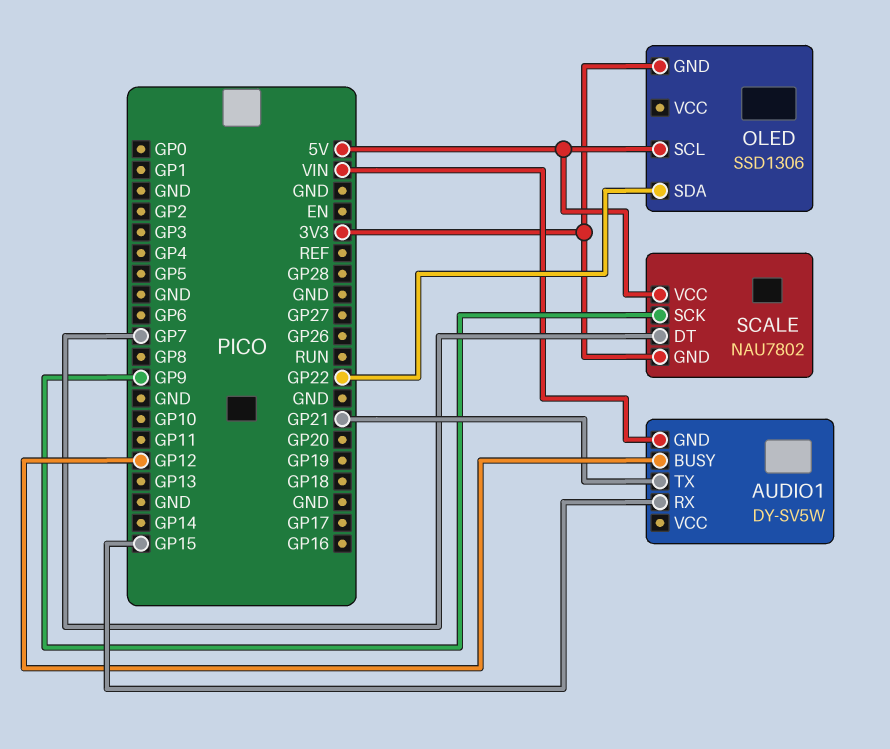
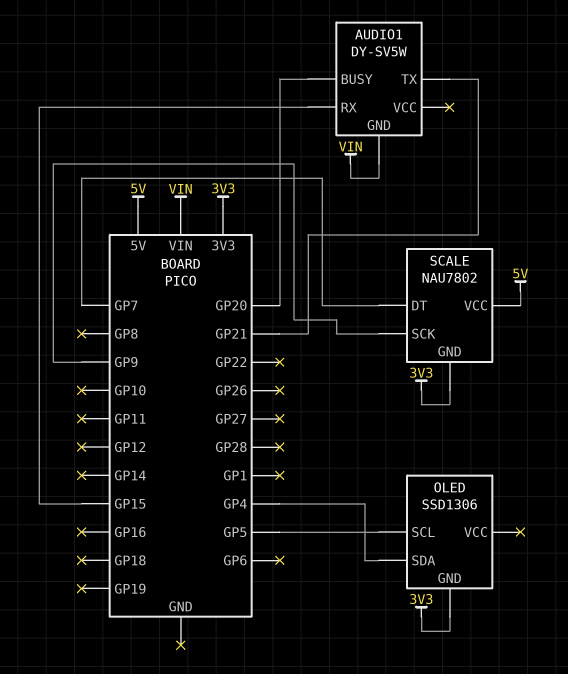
AUDIO1 pin BUSY: GP12 -> GP20
OLED pin SCL: 5V -> GP5
OLED pin SDA: GP22 -> GP4

